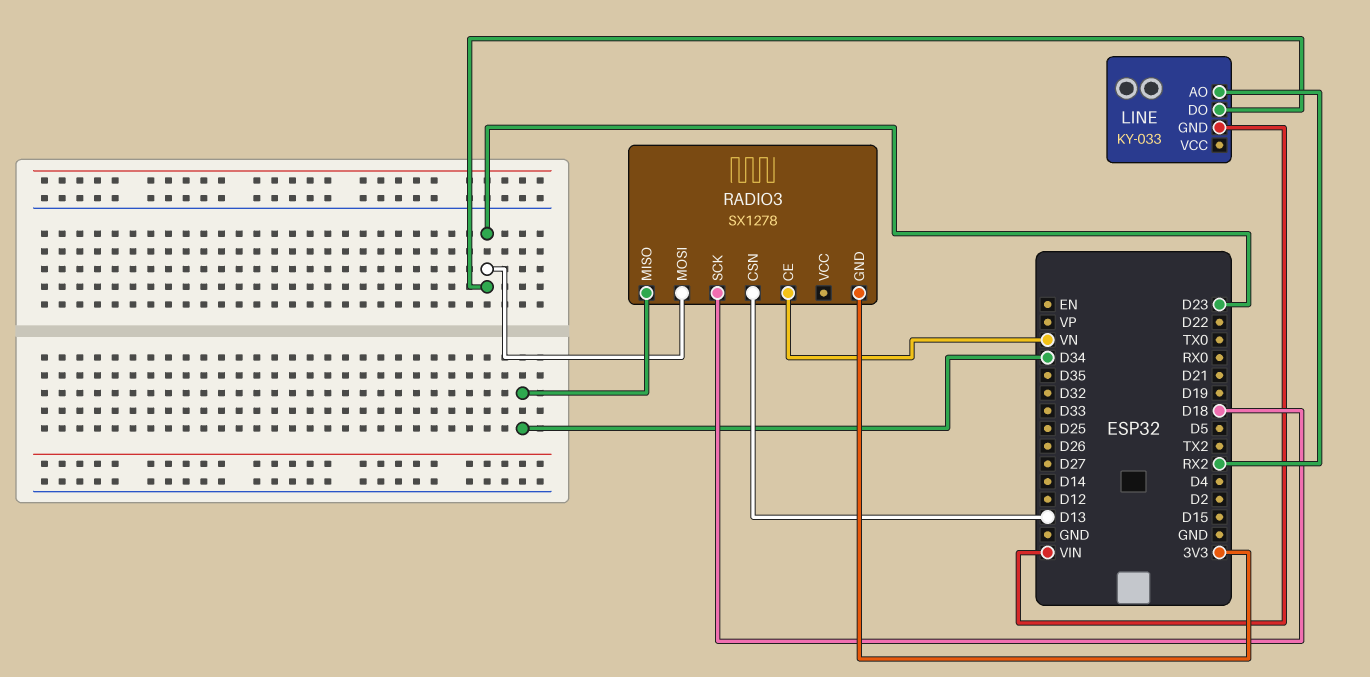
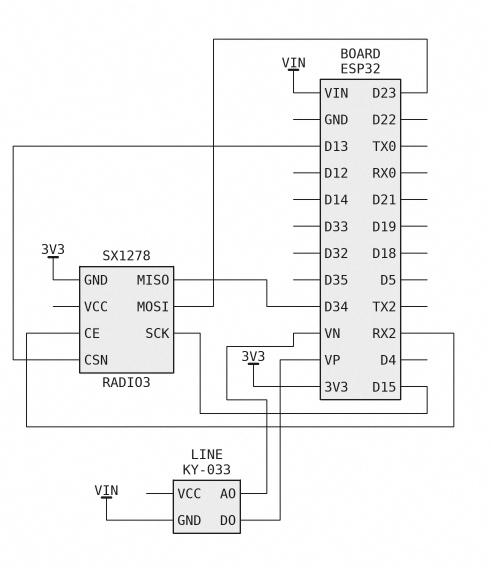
LINE pin AO: RX2 -> VN
LINE pin DO: D23 -> VP
RADIO3 pin CE: VN -> RX2
RADIO3 pin SCK: D18 -> D15

